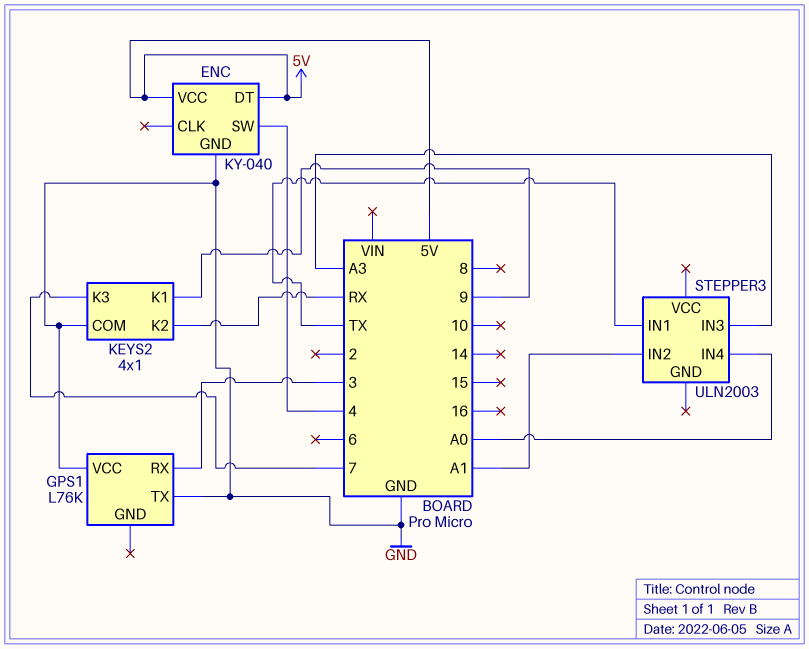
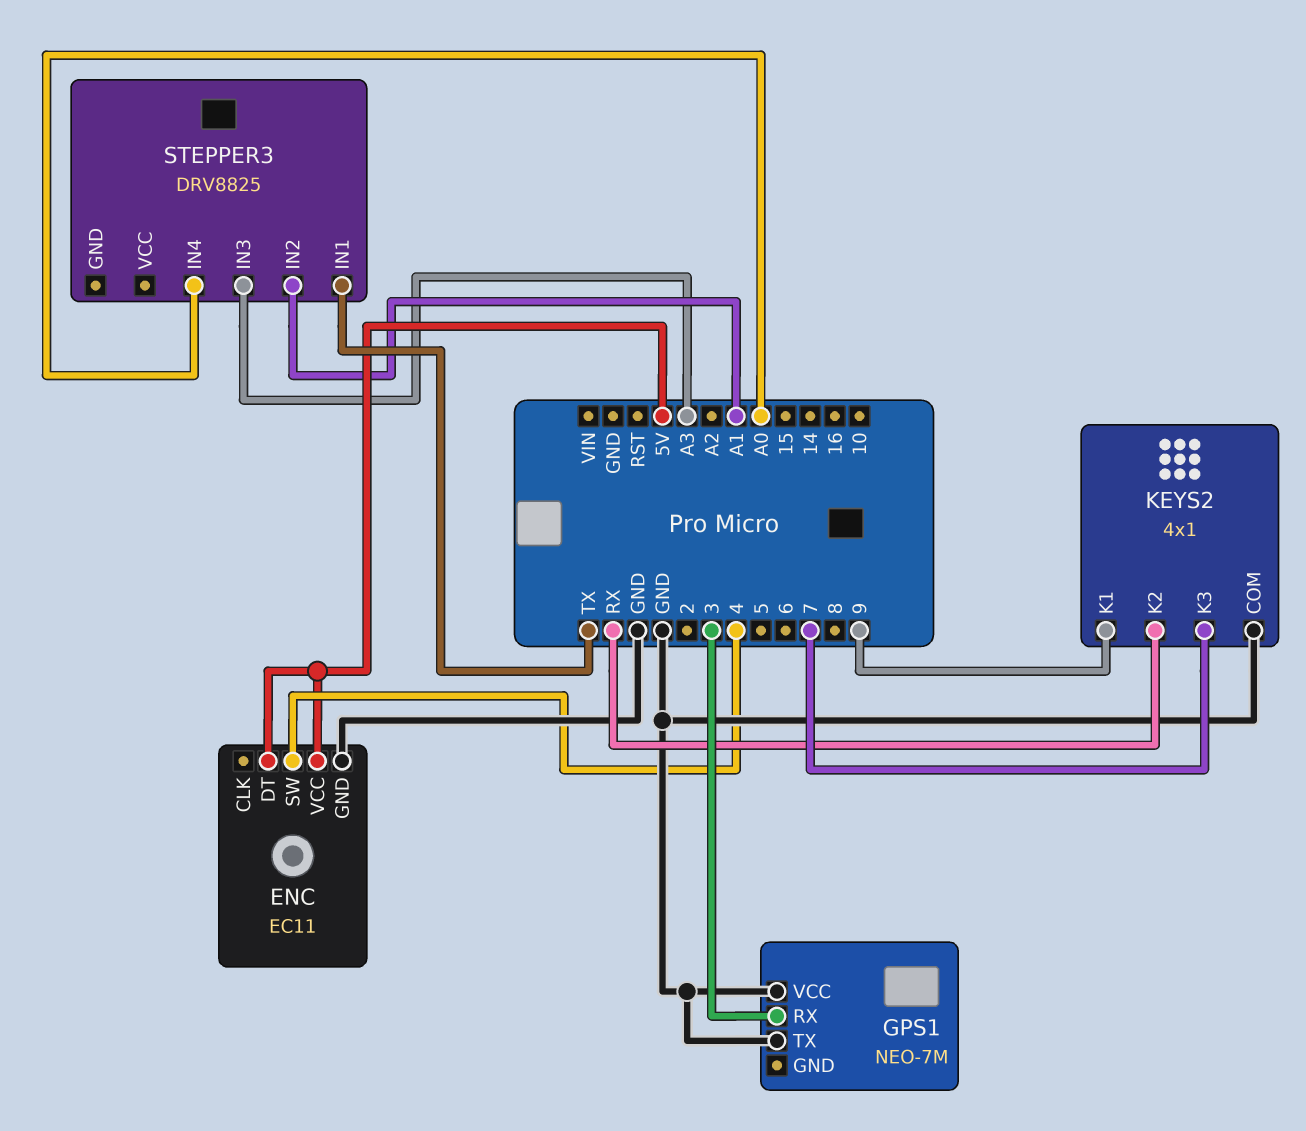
ENC: KY-040 -> EC11
GPS1: L76K -> NEO-7M
STEPPER3: ULN2003 -> DRV8825

